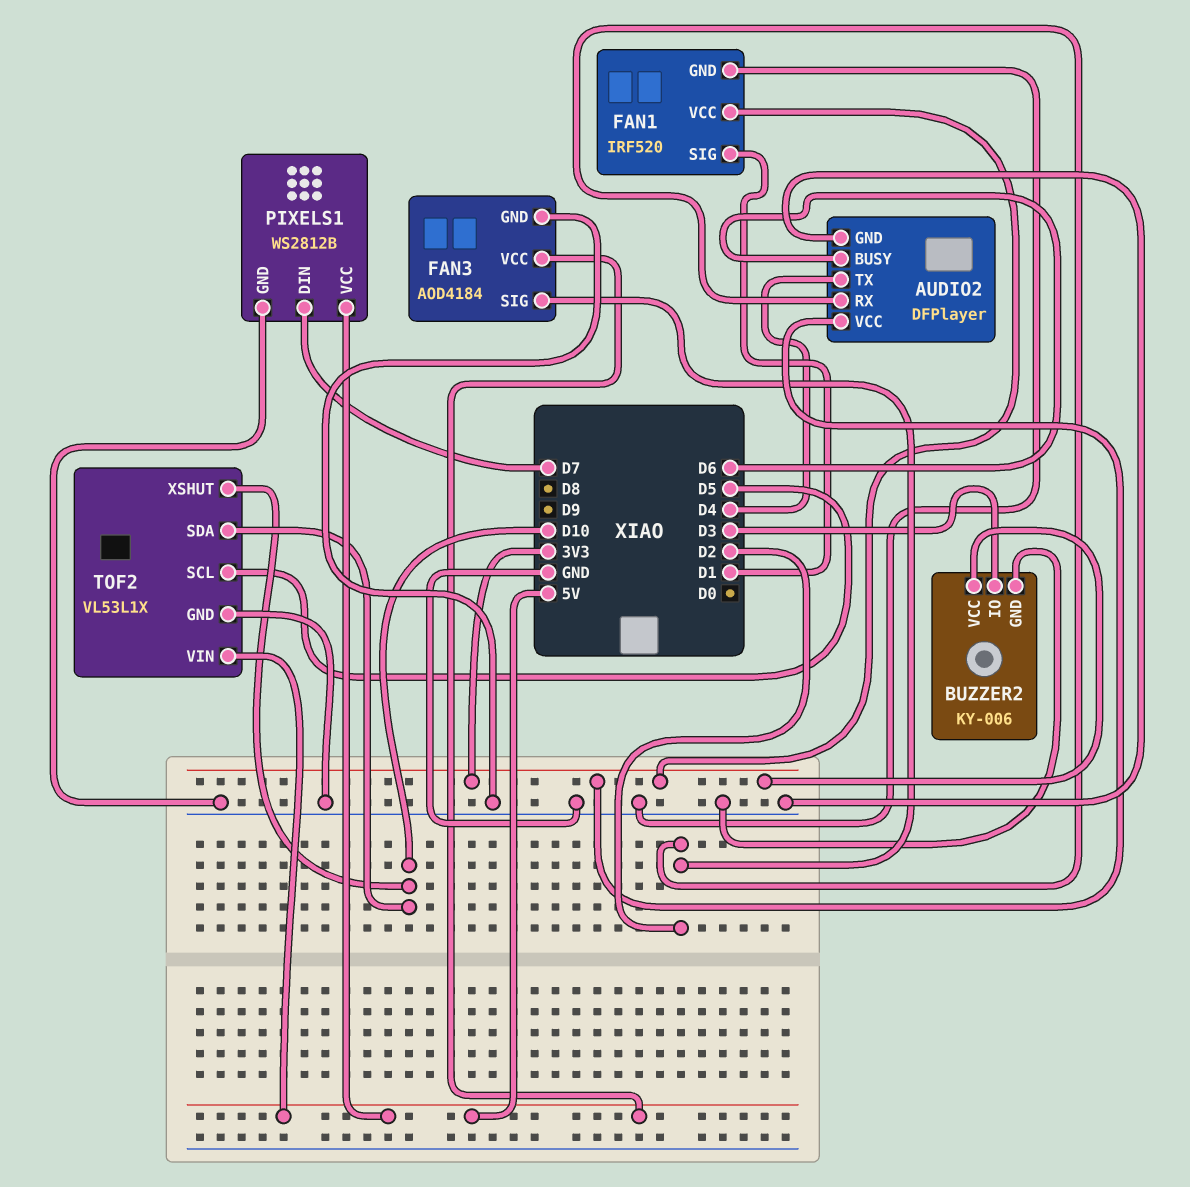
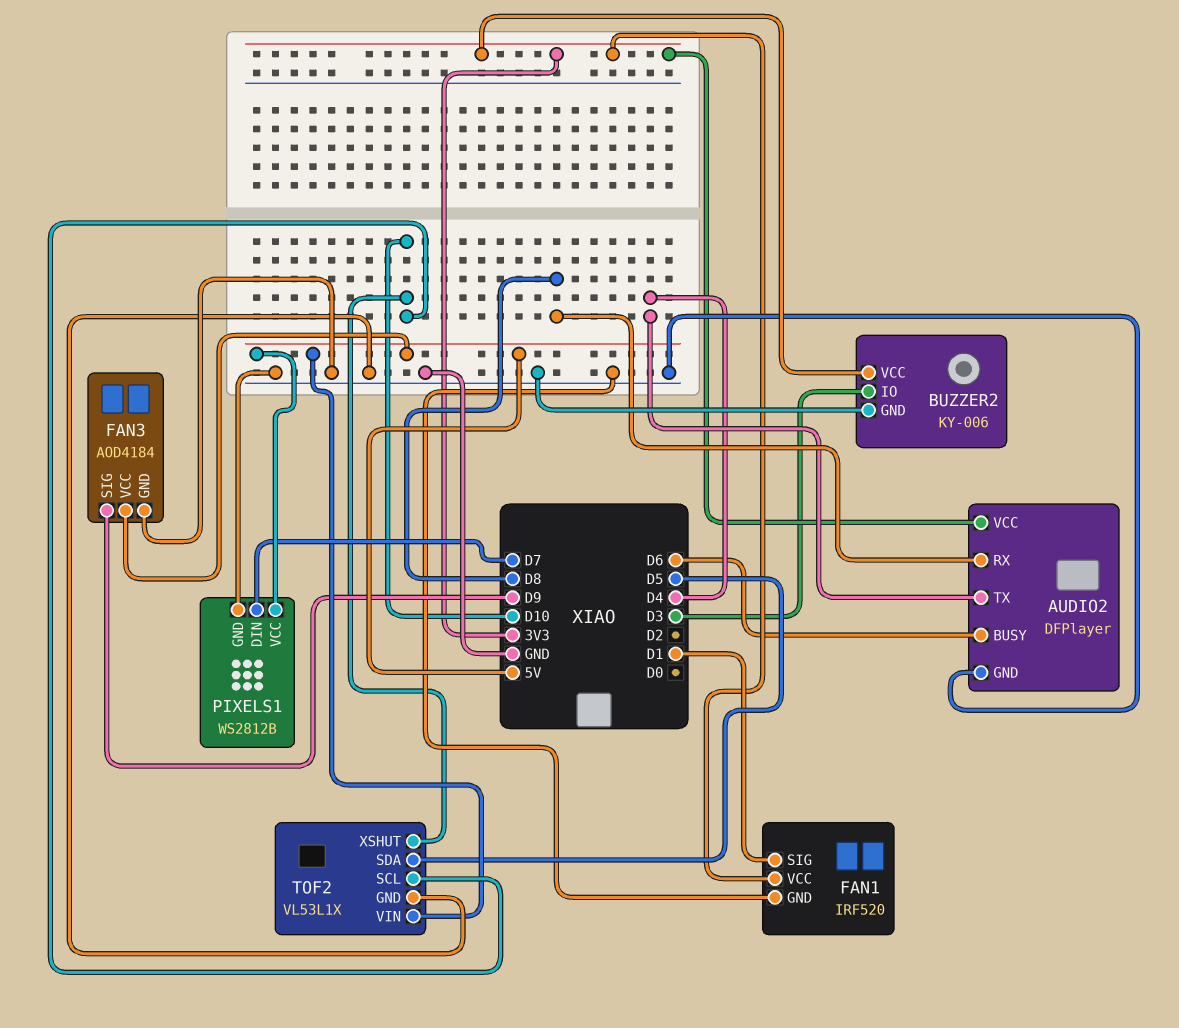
AUDIO2 pin RX: D2 -> D8
FAN3 pin SIG: D2 -> D9
TOF2 pin SCL: D5 -> D10
TOF2 pin SDA: D10 -> D5

